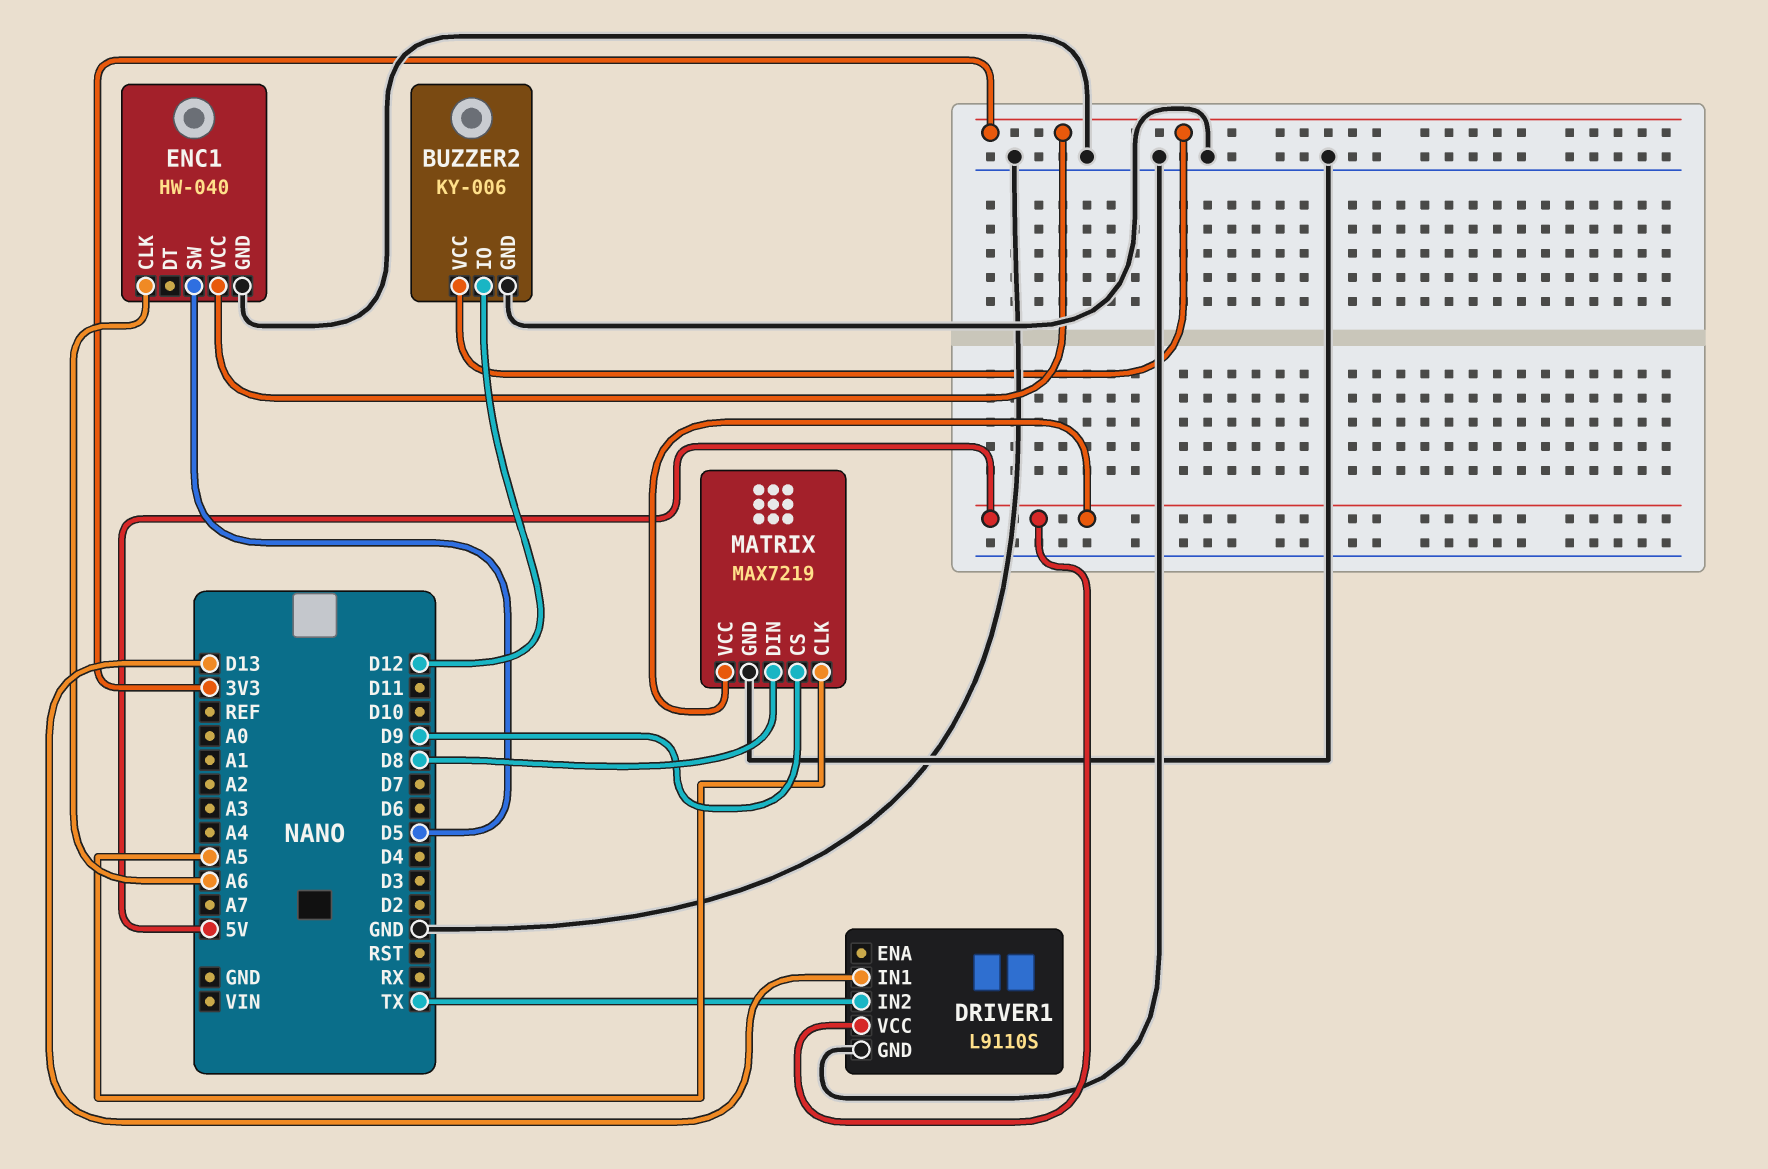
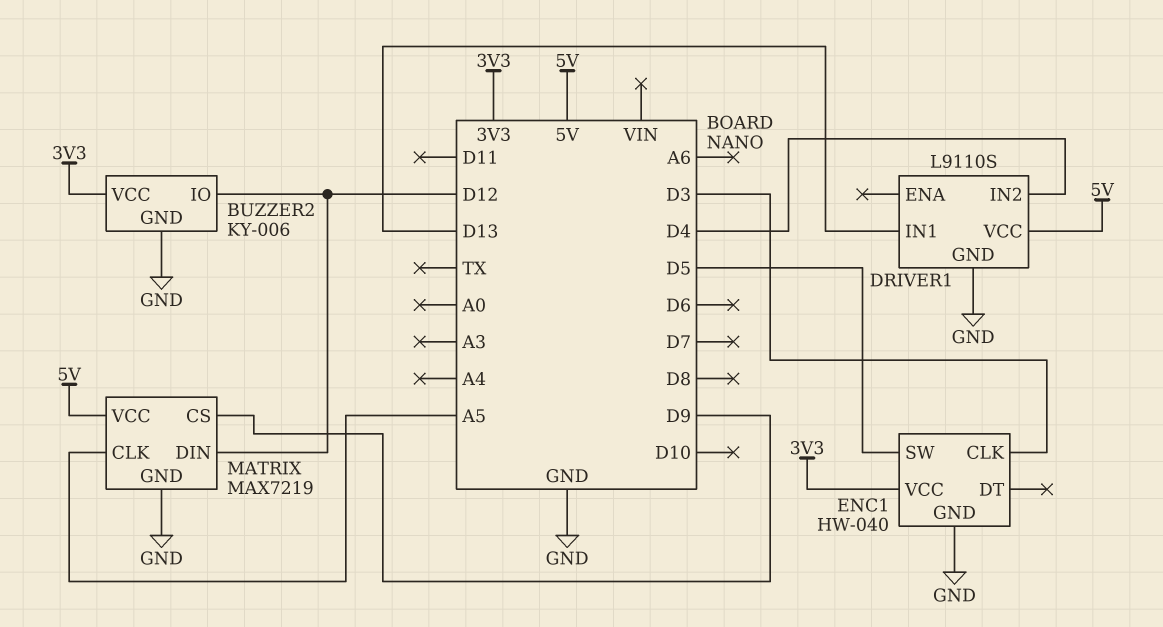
DRIVER1 pin IN2: TX -> D4
ENC1 pin CLK: A6 -> D3
MATRIX pin DIN: D8 -> D12

